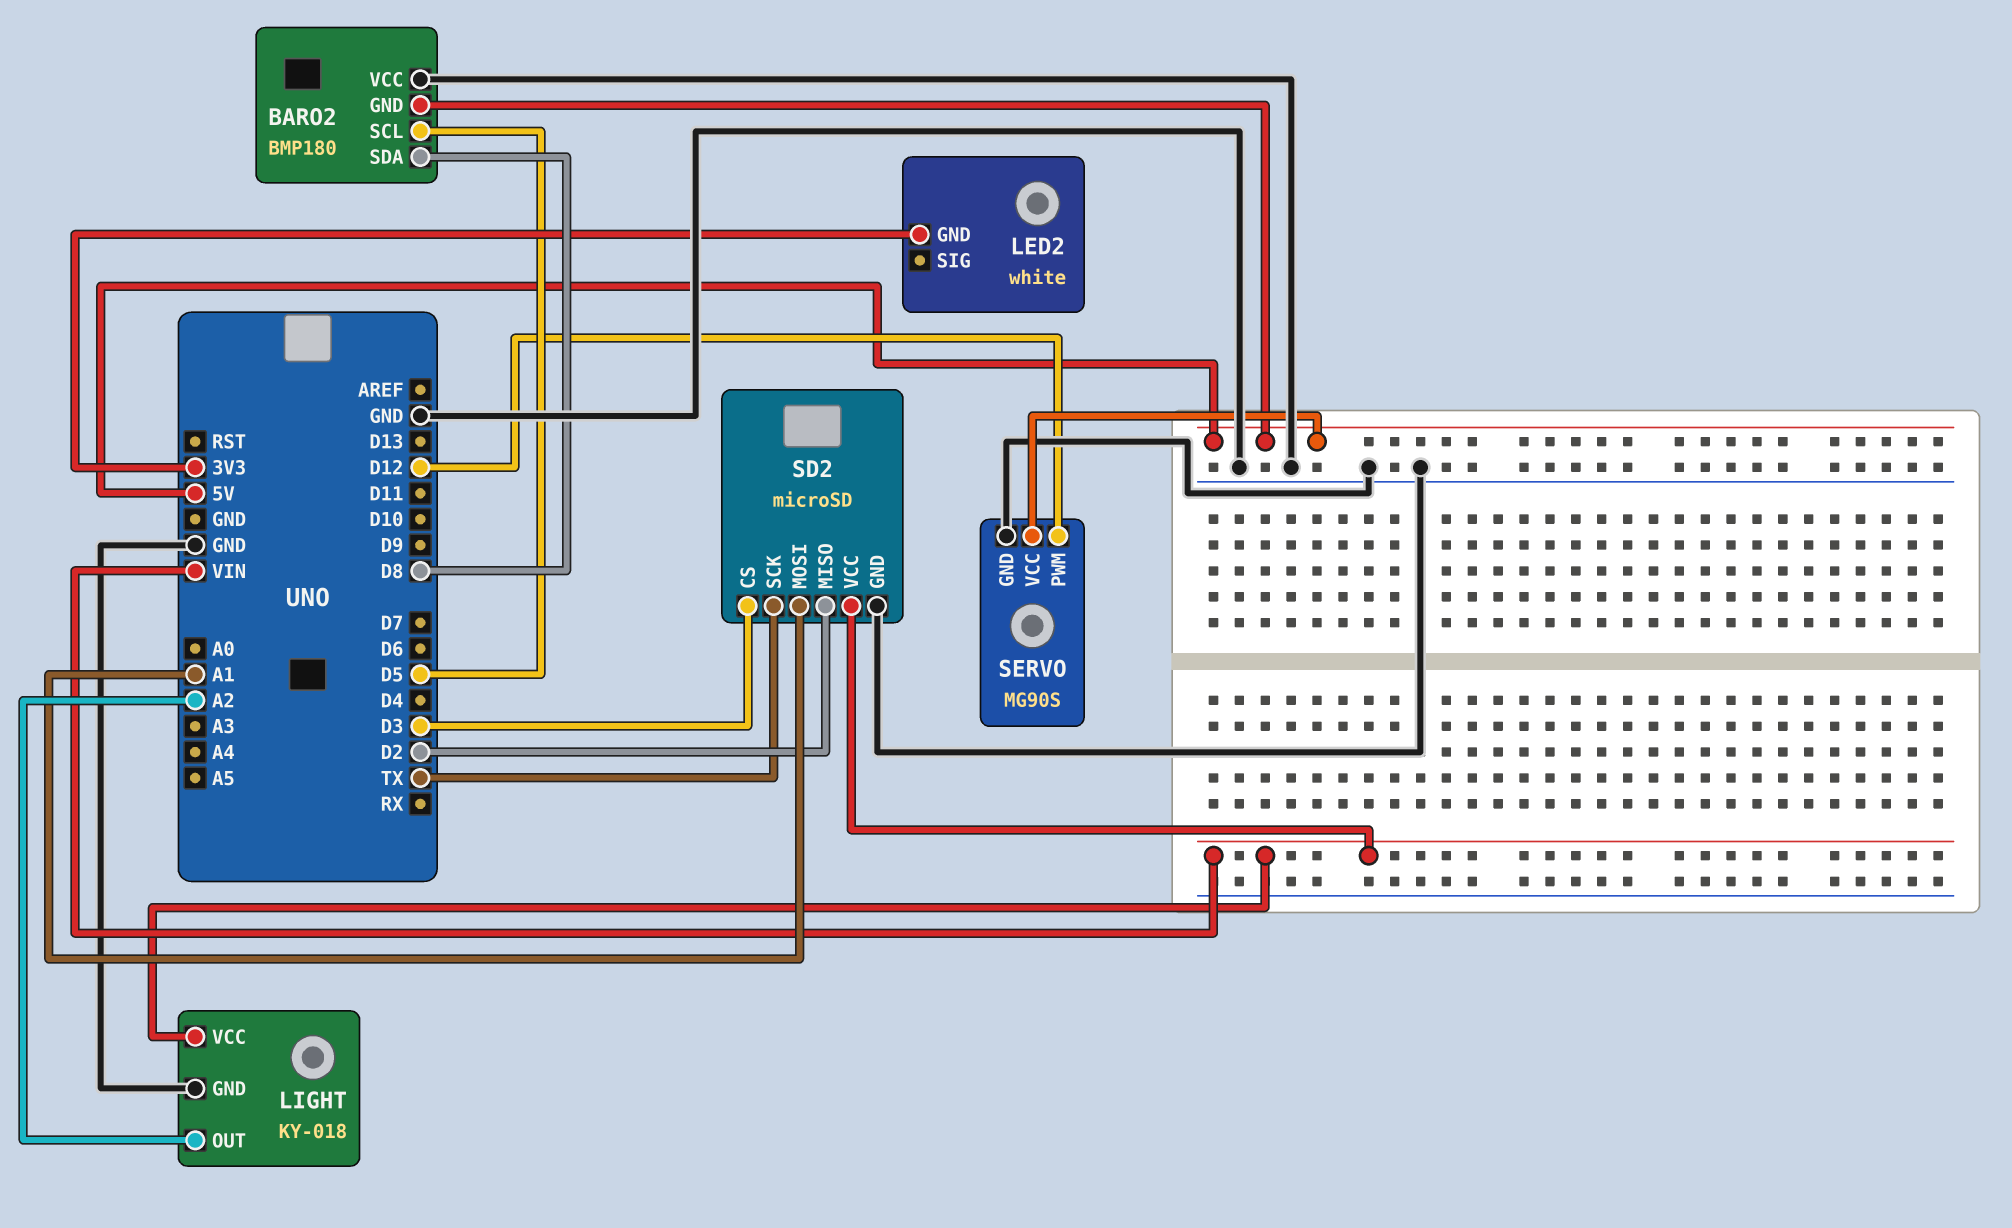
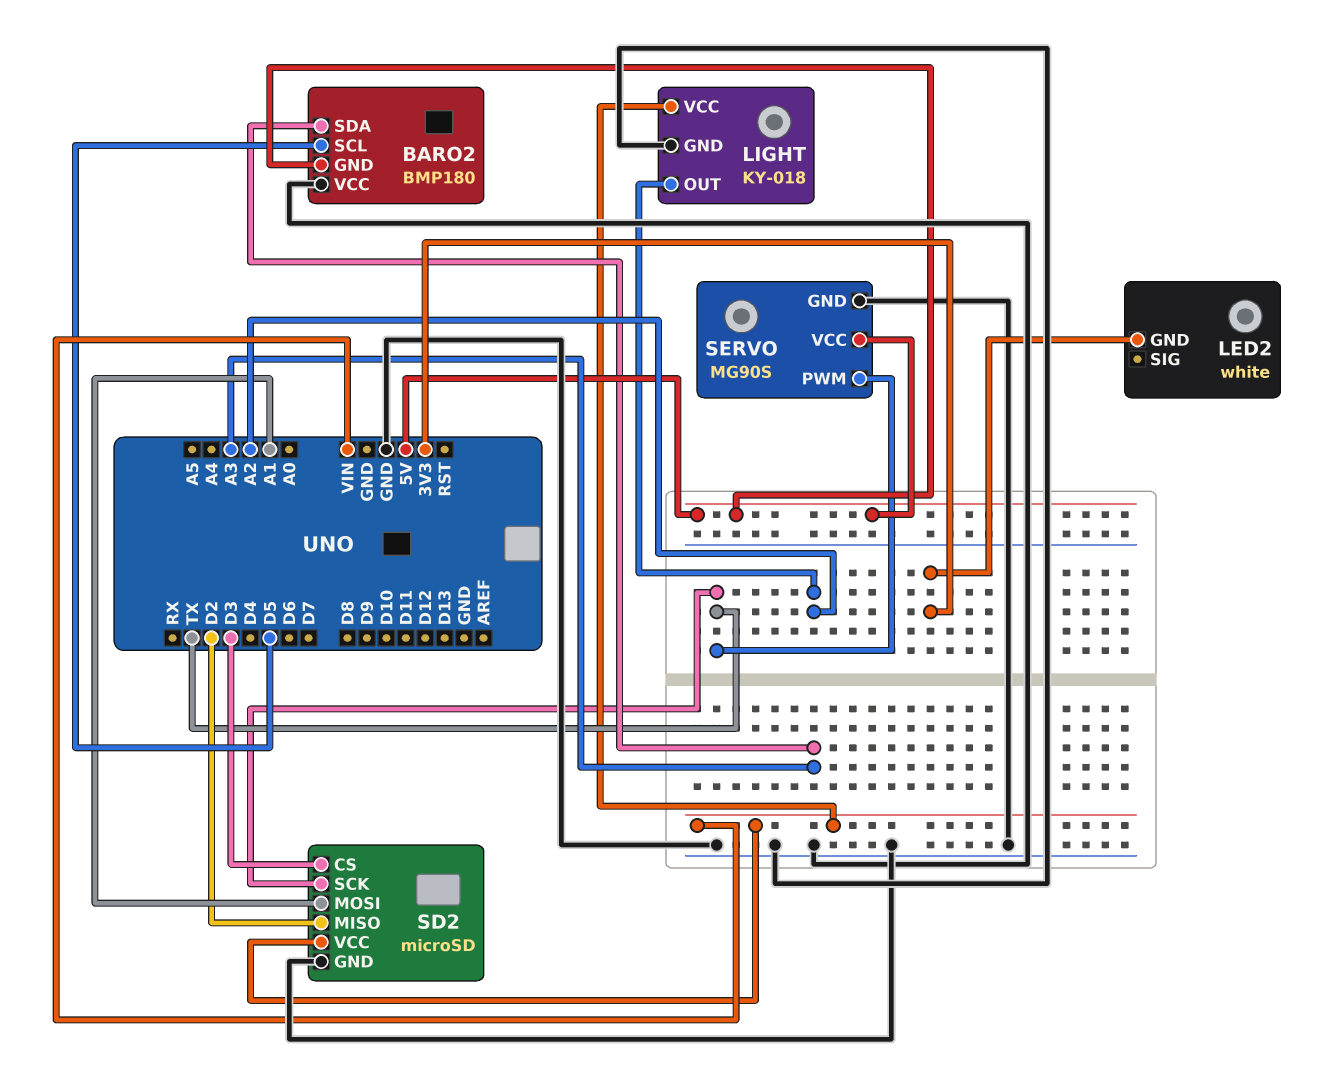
BARO2 pin SDA: D8 -> A3
SERVO pin PWM: D12 -> TX

